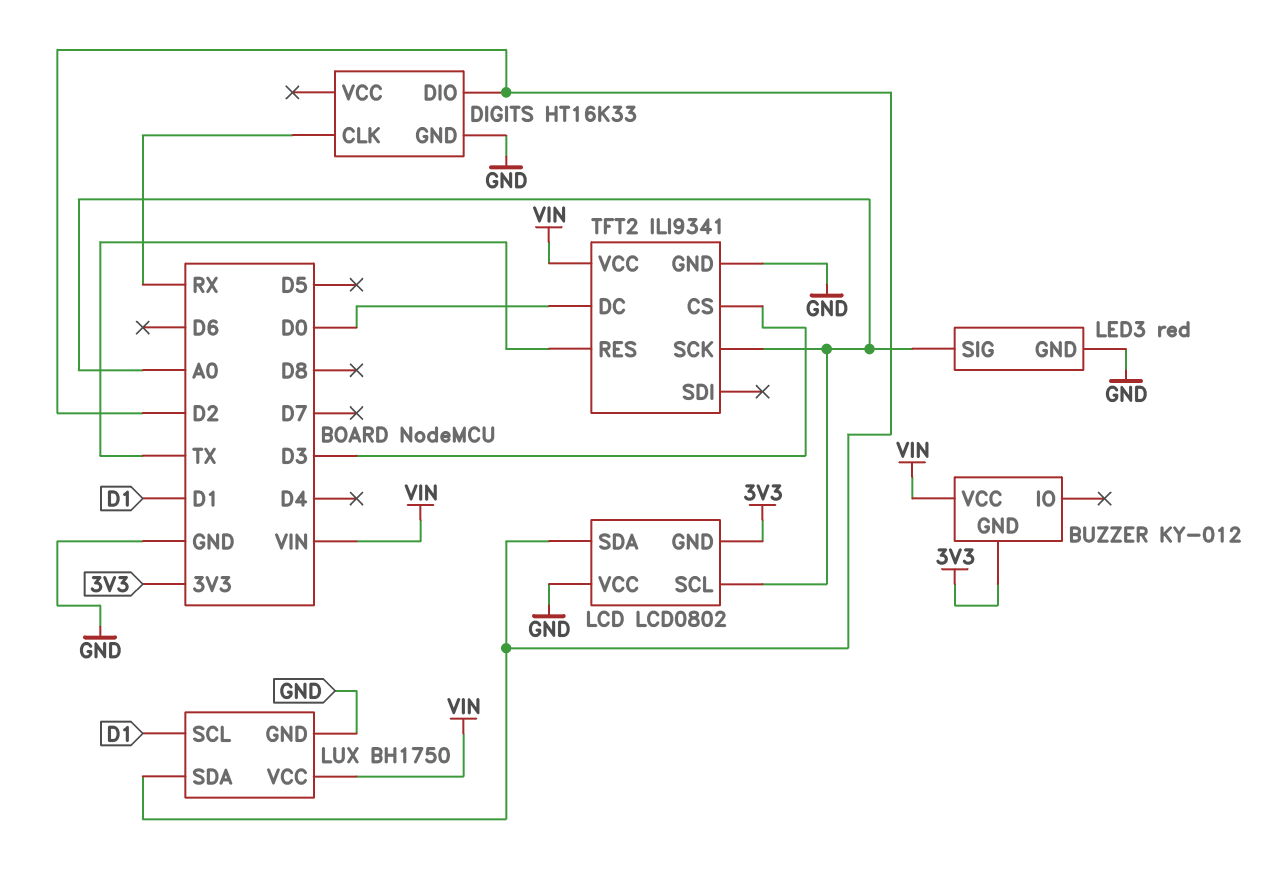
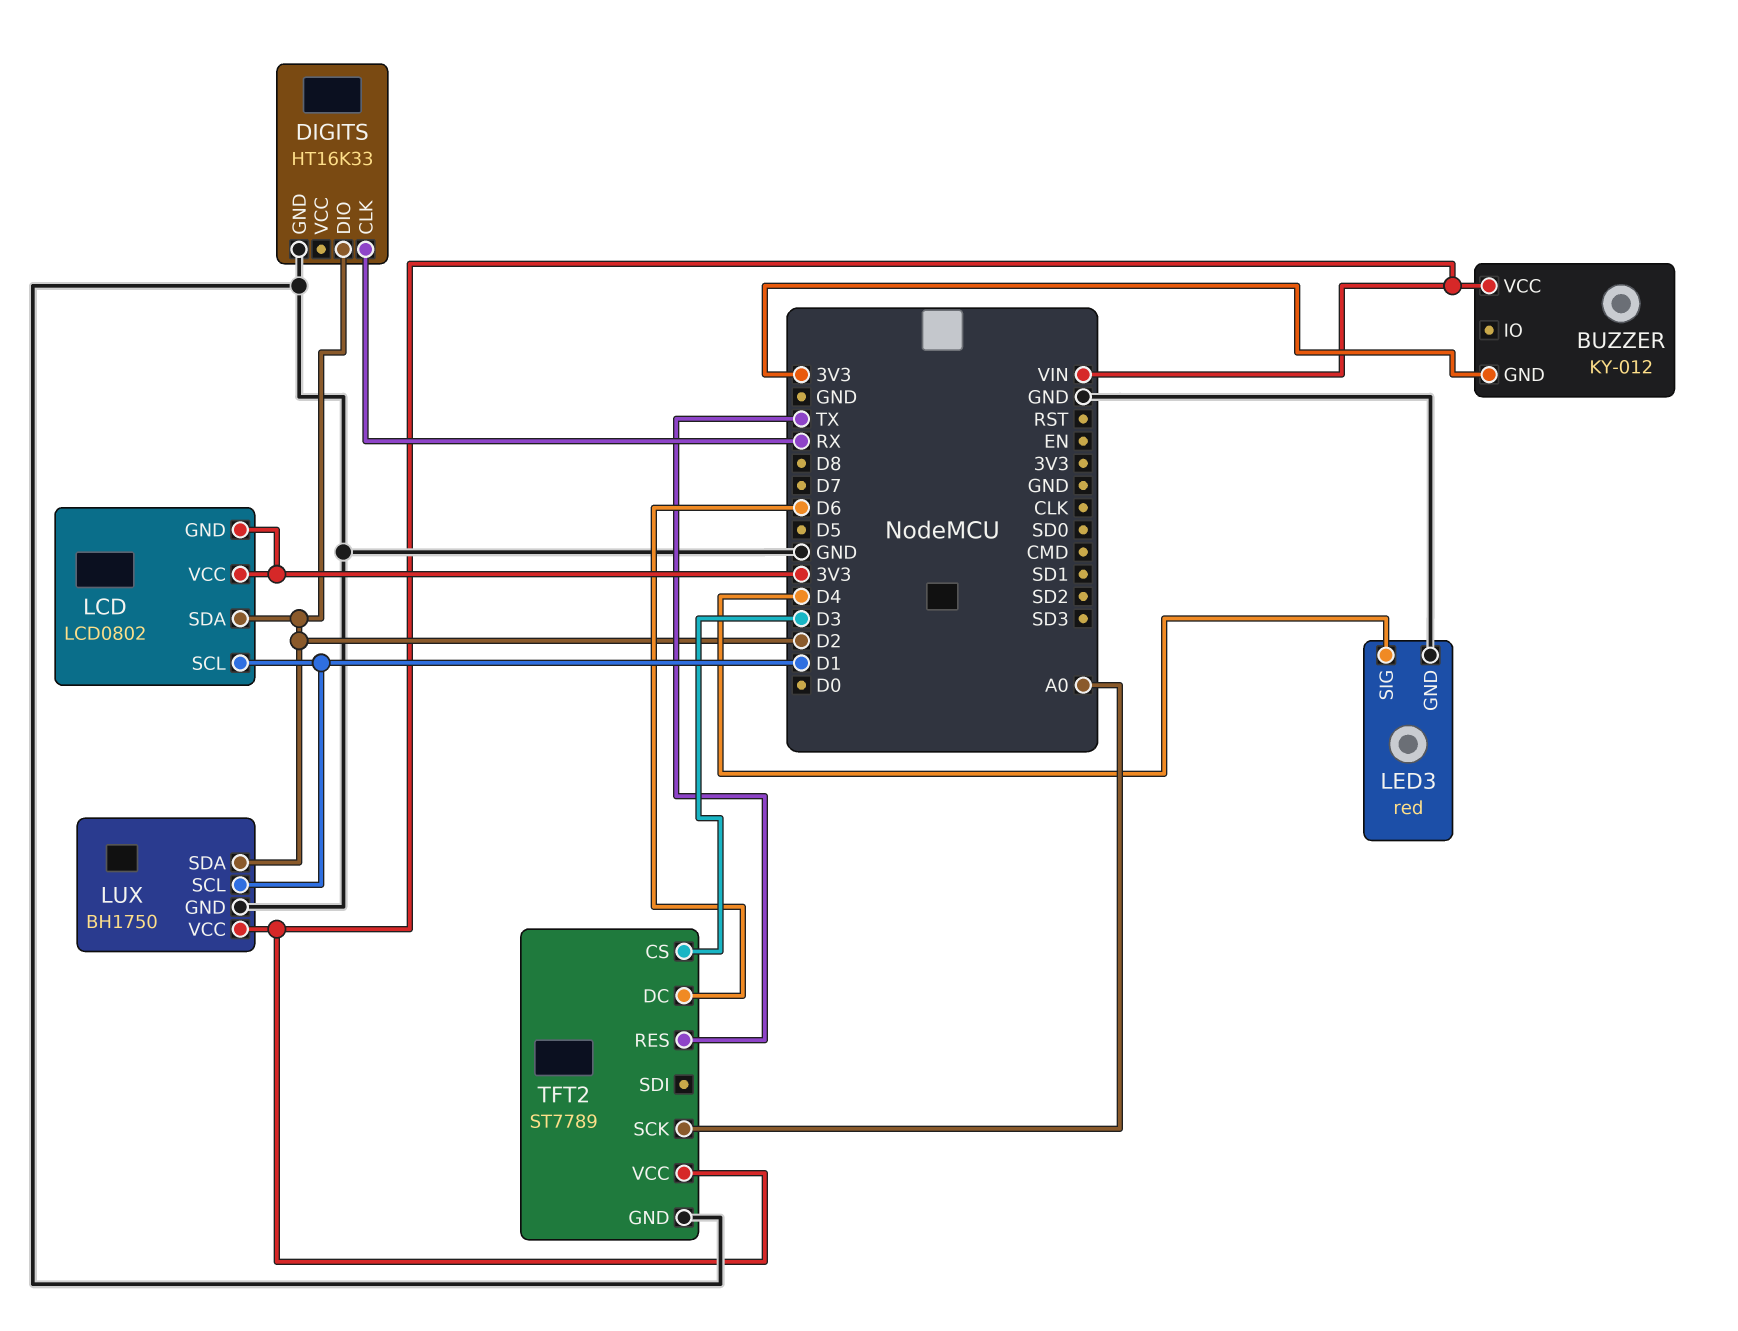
LCD pin SCL: A0 -> D1
LCD pin VCC: GND -> 3V3
LED3 pin SIG: A0 -> D4
TFT2: ILI9341 -> ST7789
TFT2 pin DC: D0 -> D6

